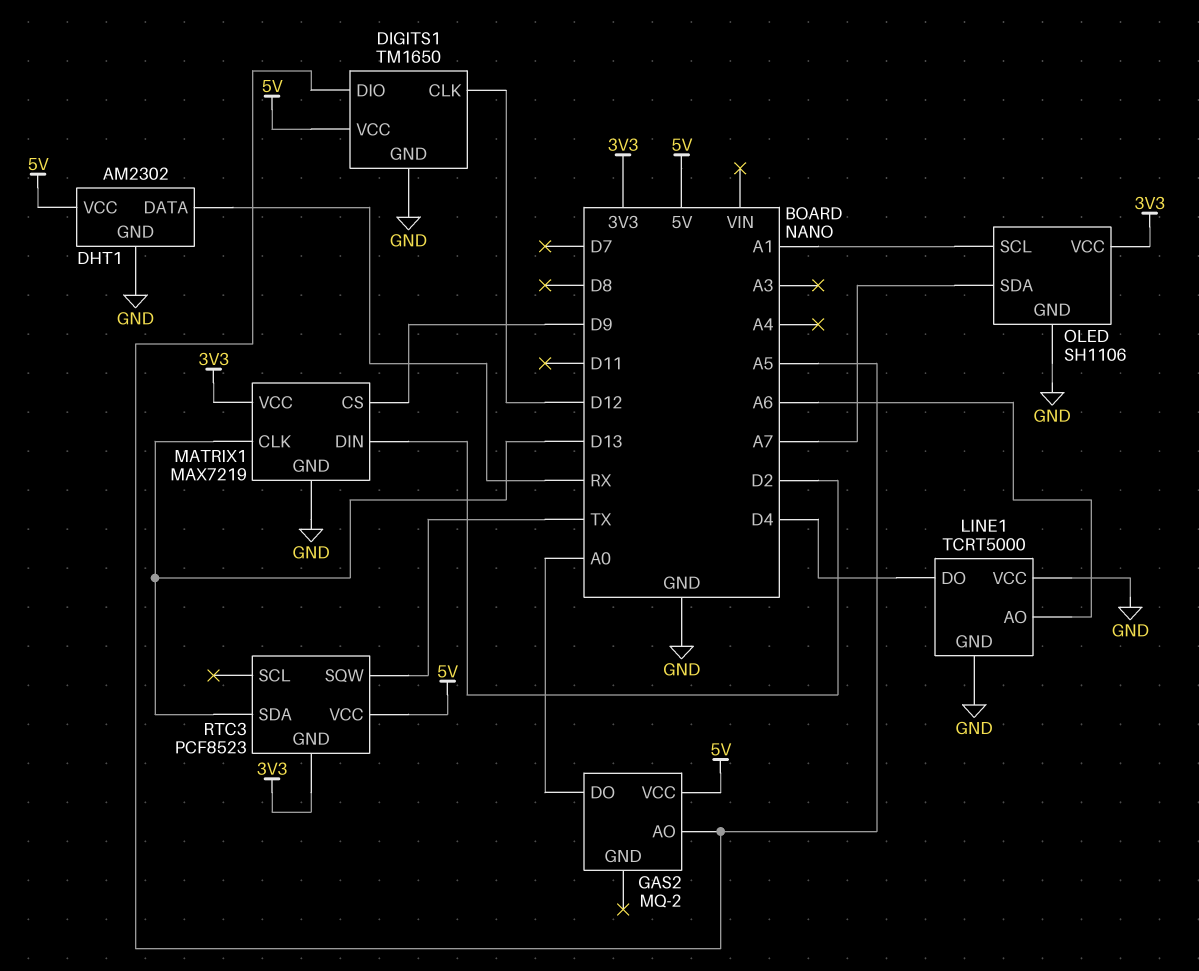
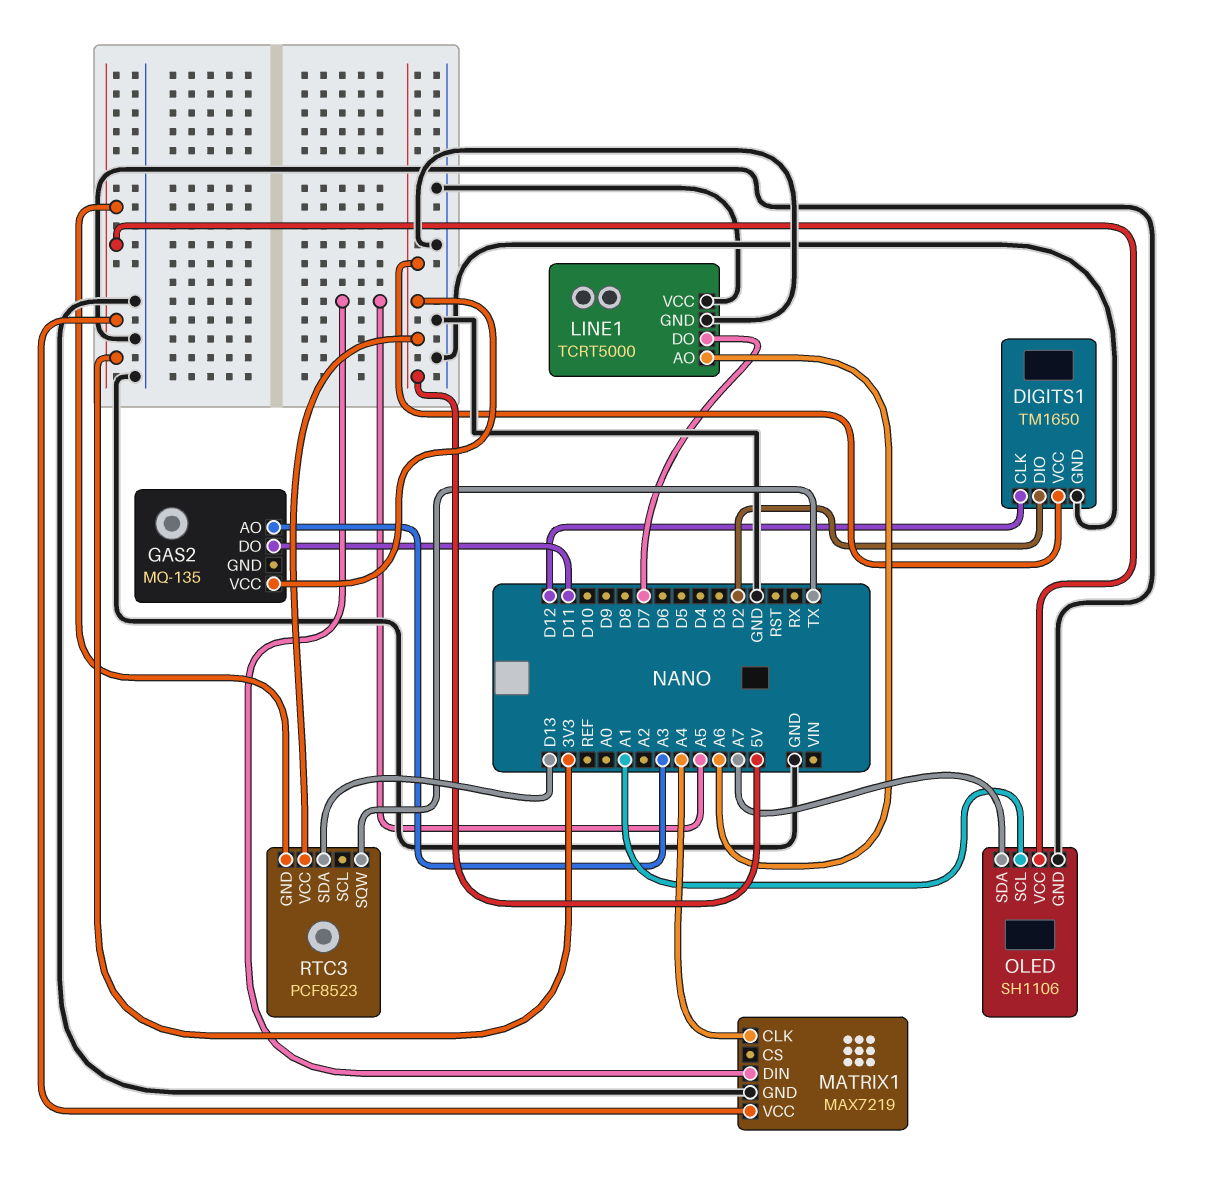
DHT1: AM2302 -> none
DHT1 pin DATA: RX -> none
DHT1 pin GND: GND -> none
DHT1 pin VCC: 5V -> none
DIGITS1 pin DIO: A5 -> D2
GAS2: MQ-2 -> MQ-135
GAS2 pin AO: A5 -> A3
GAS2 pin DO: A0 -> D11
LINE1 pin DO: D4 -> D7
MATRIX1 pin CLK: D13 -> A4
MATRIX1 pin CS: D9 -> none
MATRIX1 pin DIN: D2 -> A5

